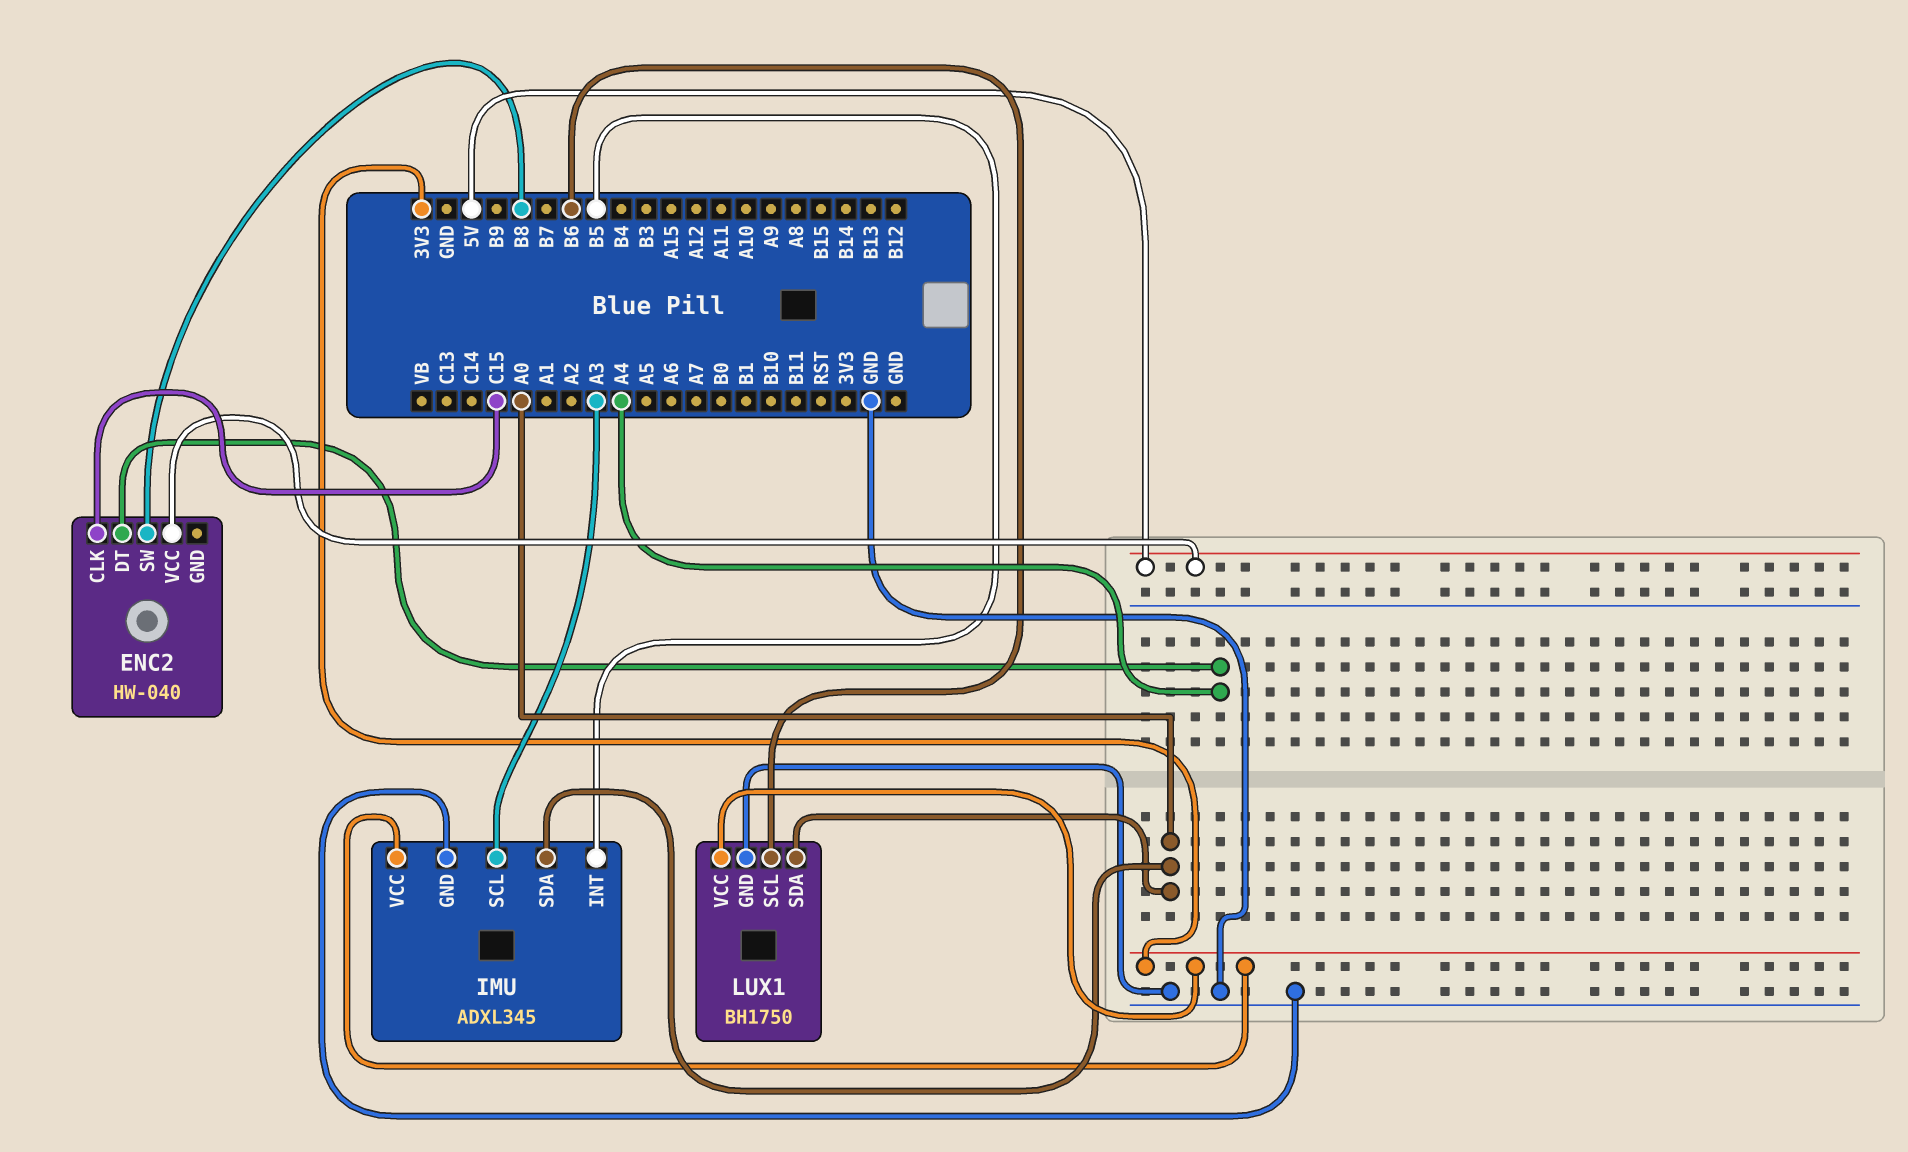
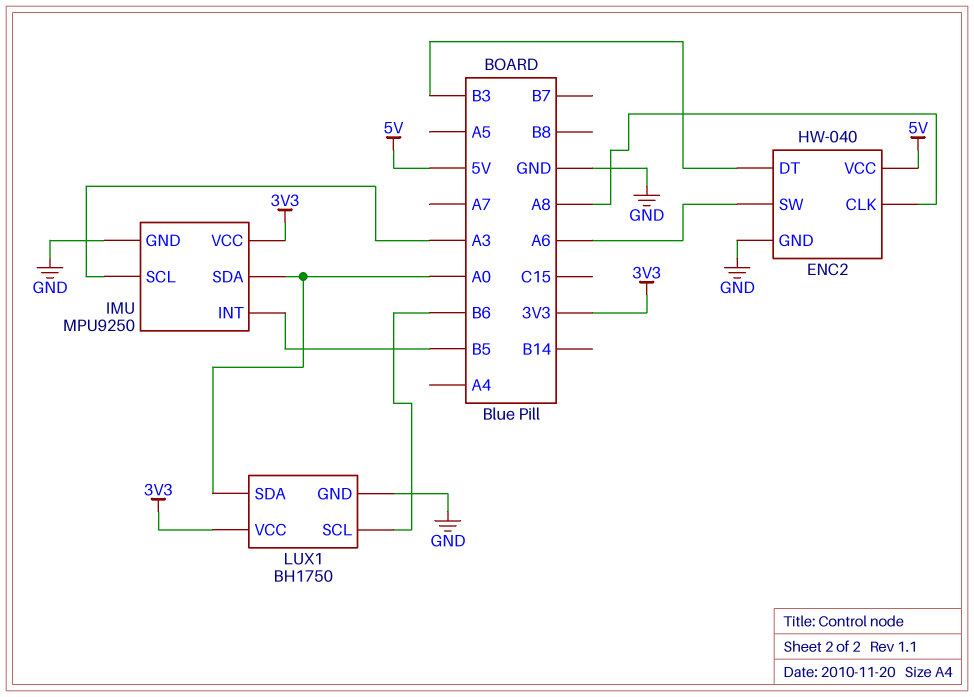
ENC2 pin CLK: C15 -> A8
ENC2 pin DT: A4 -> B3
ENC2 pin GND: none -> GND
ENC2 pin SW: B8 -> A6
IMU: ADXL345 -> MPU9250

